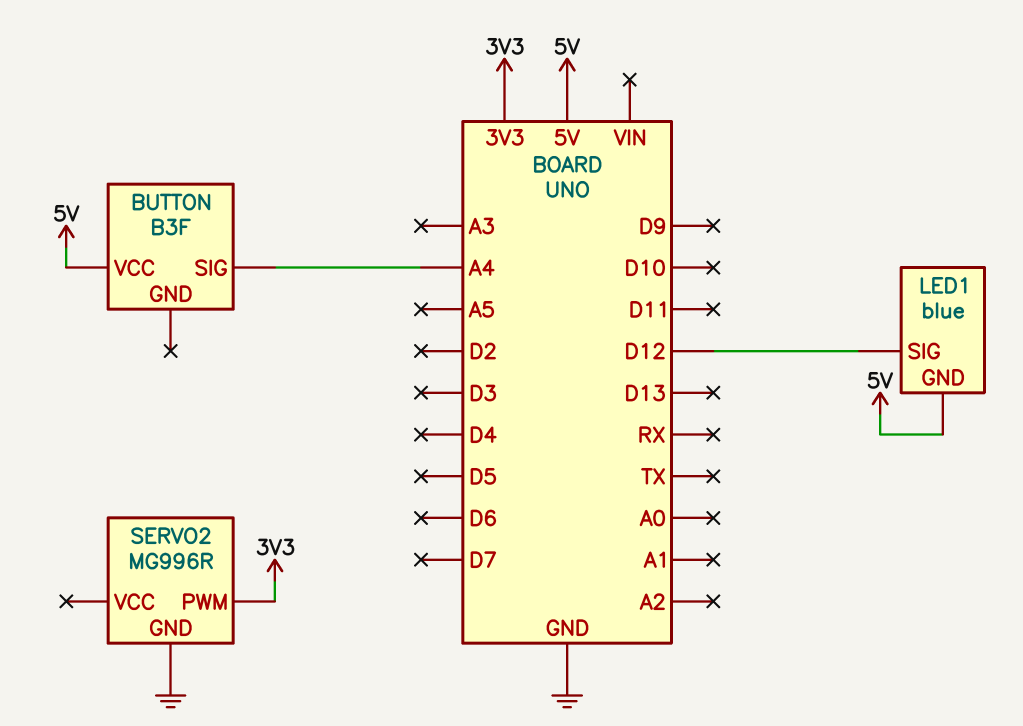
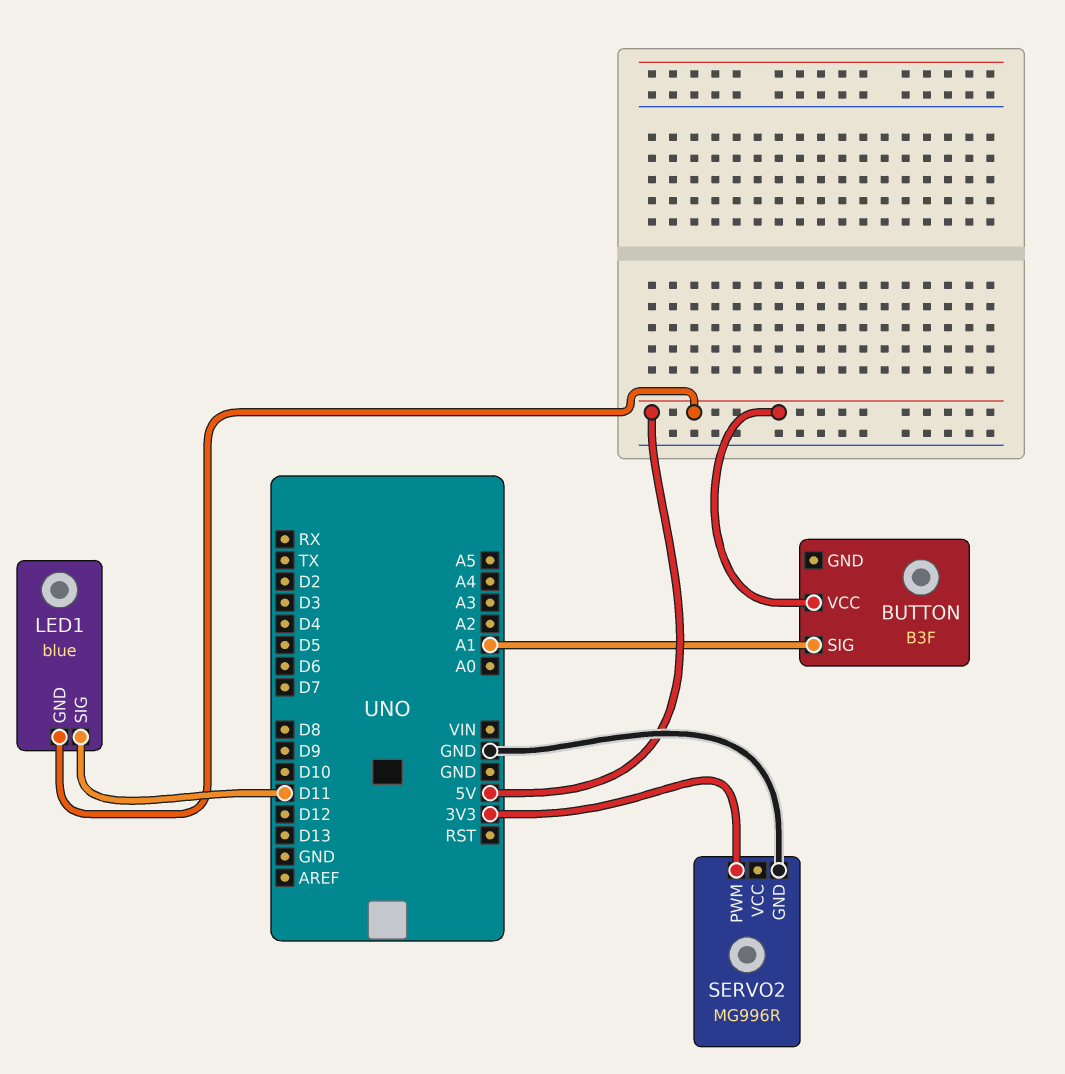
BUTTON pin SIG: A4 -> A1
LED1 pin SIG: D12 -> D11

